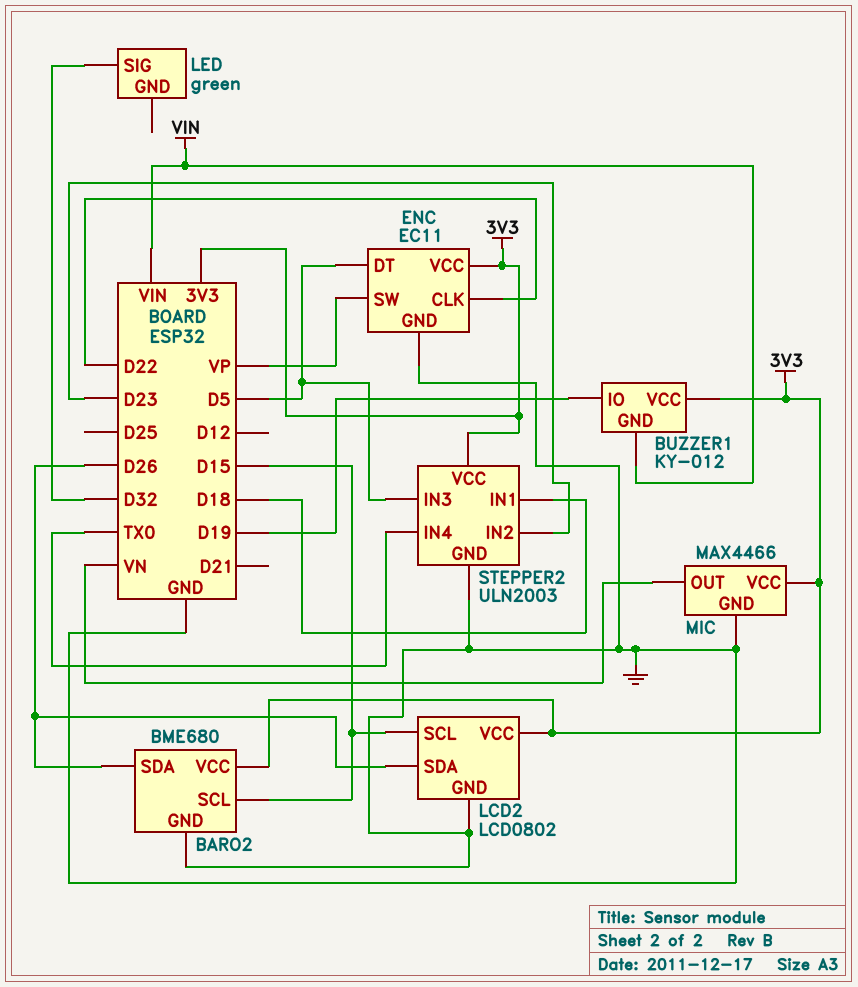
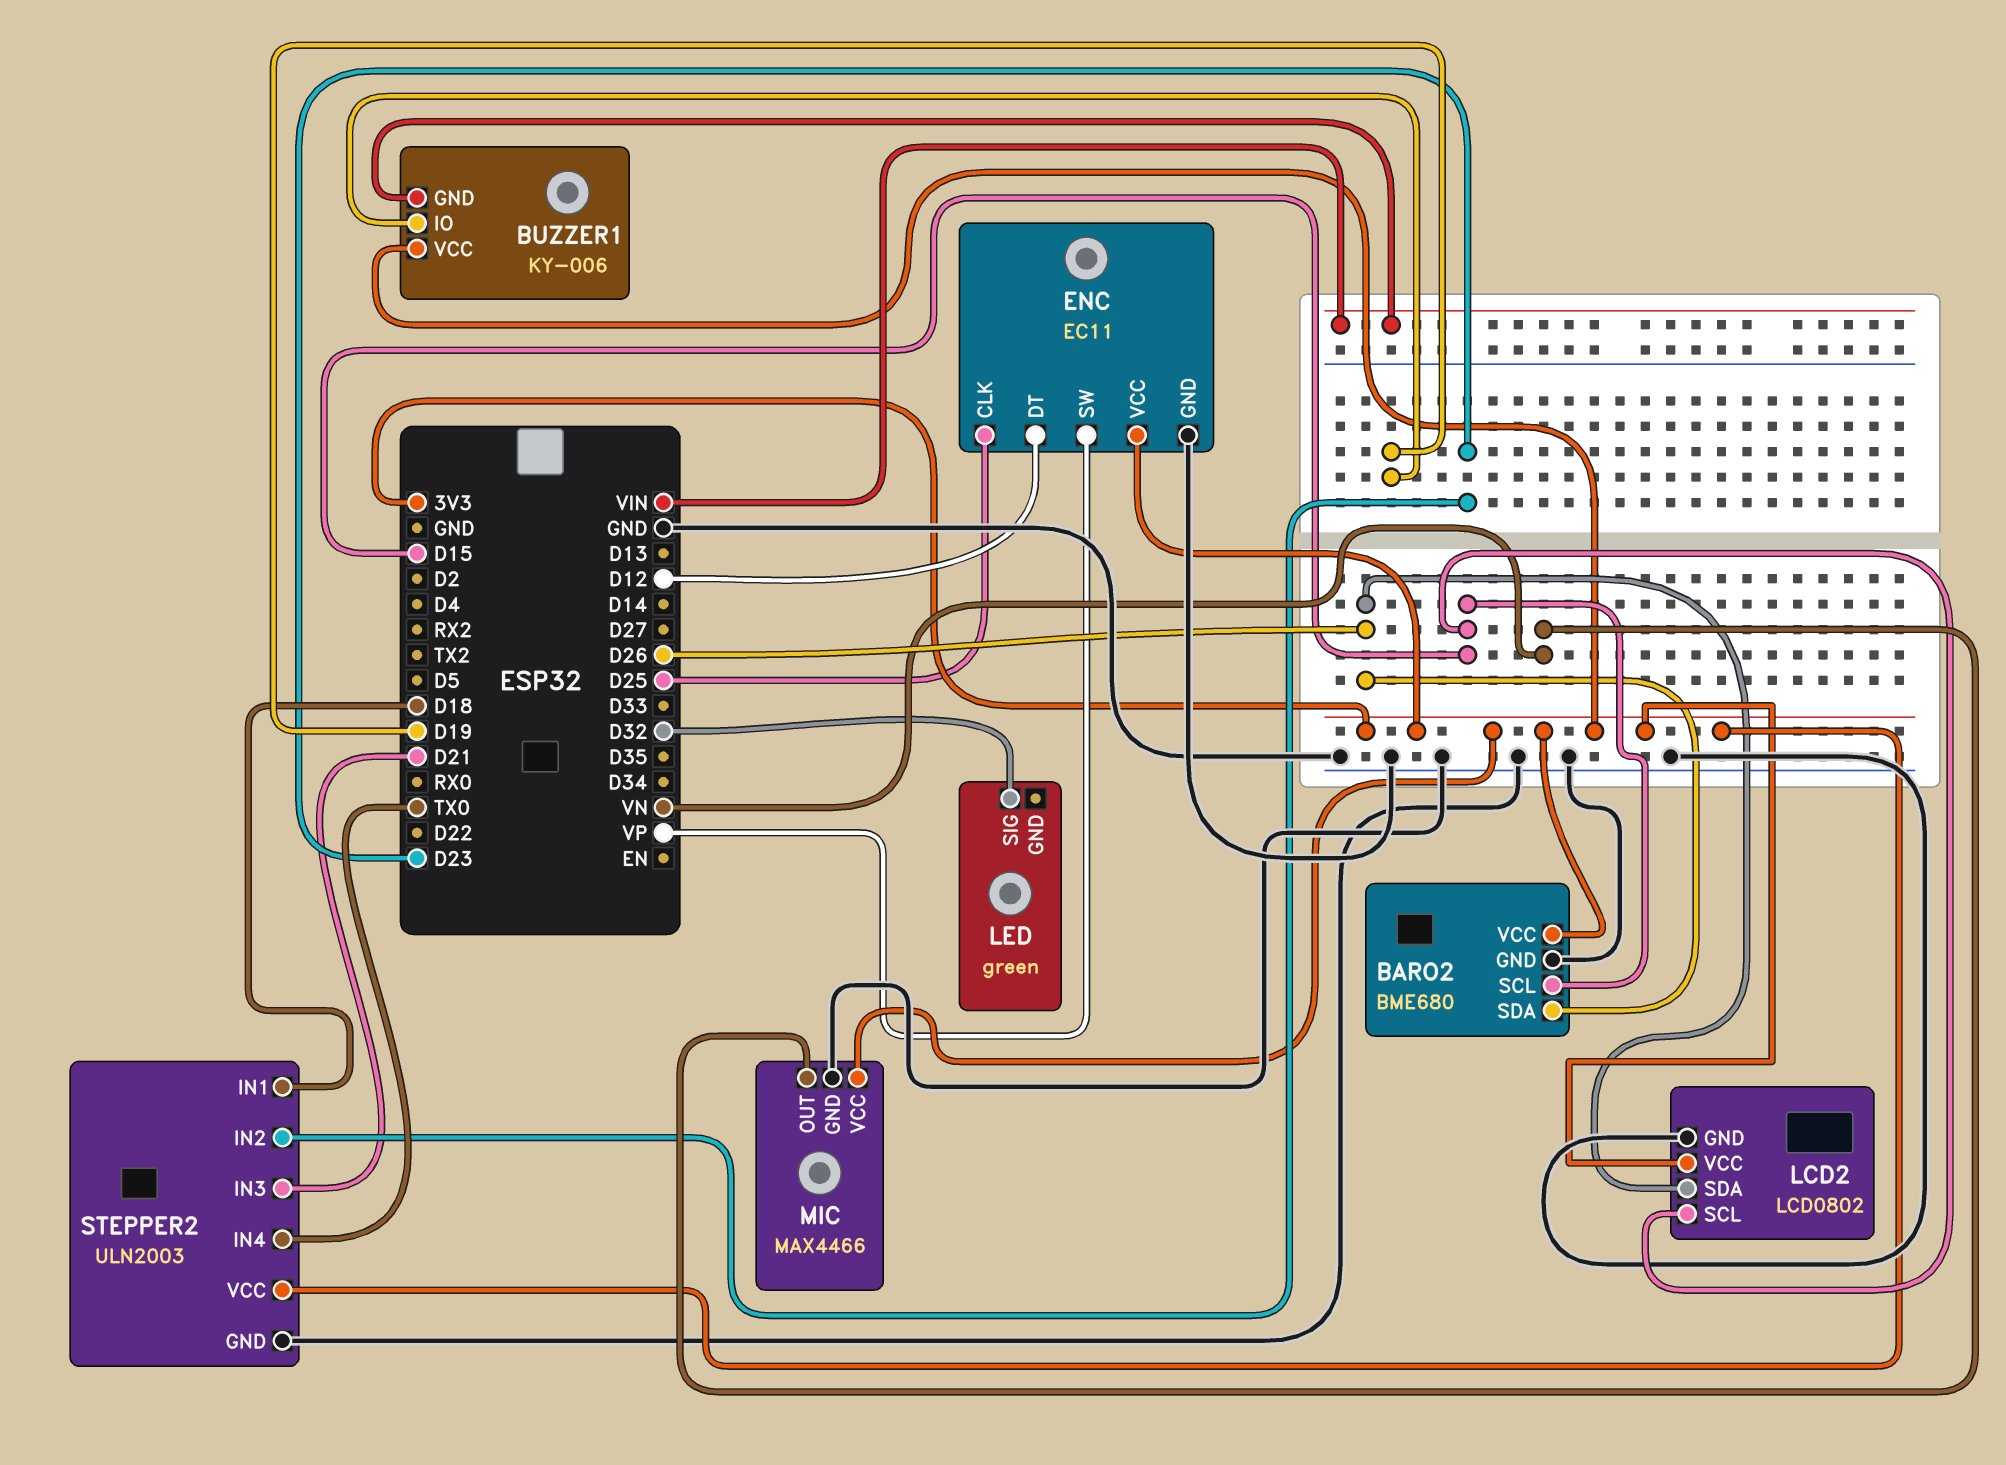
BUZZER1: KY-012 -> KY-006
ENC pin CLK: D22 -> D25
ENC pin DT: D5 -> D12
STEPPER2 pin IN3: D5 -> D21

